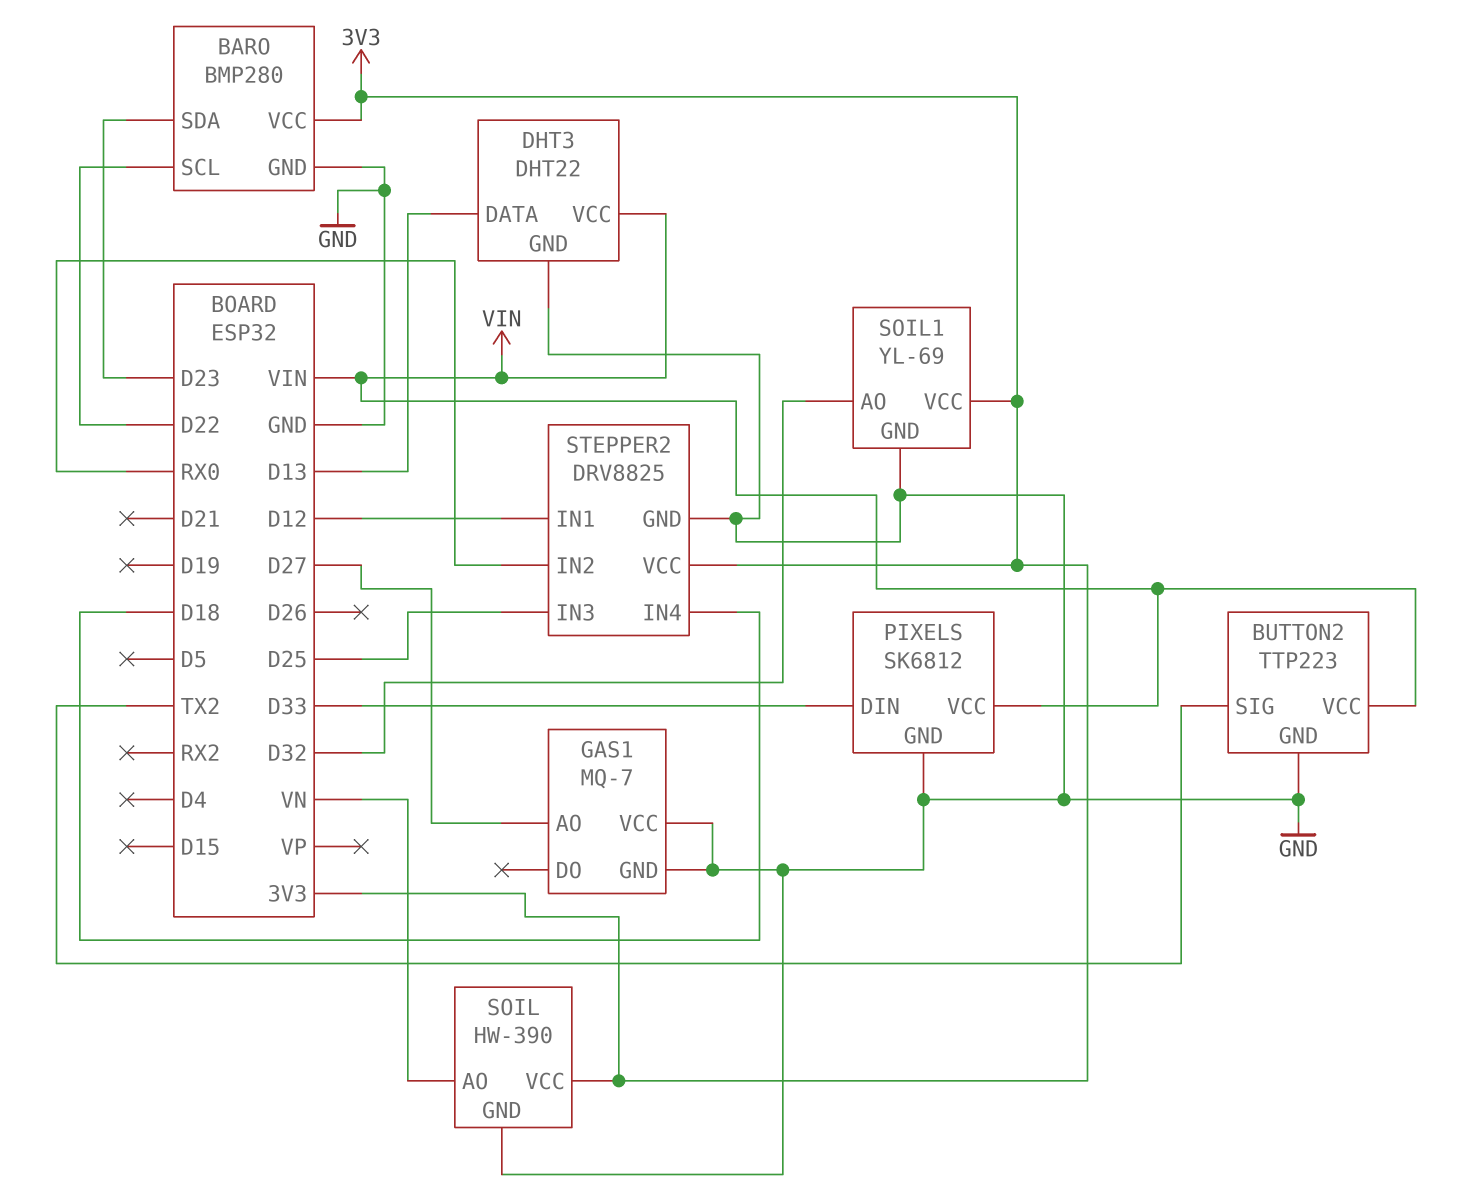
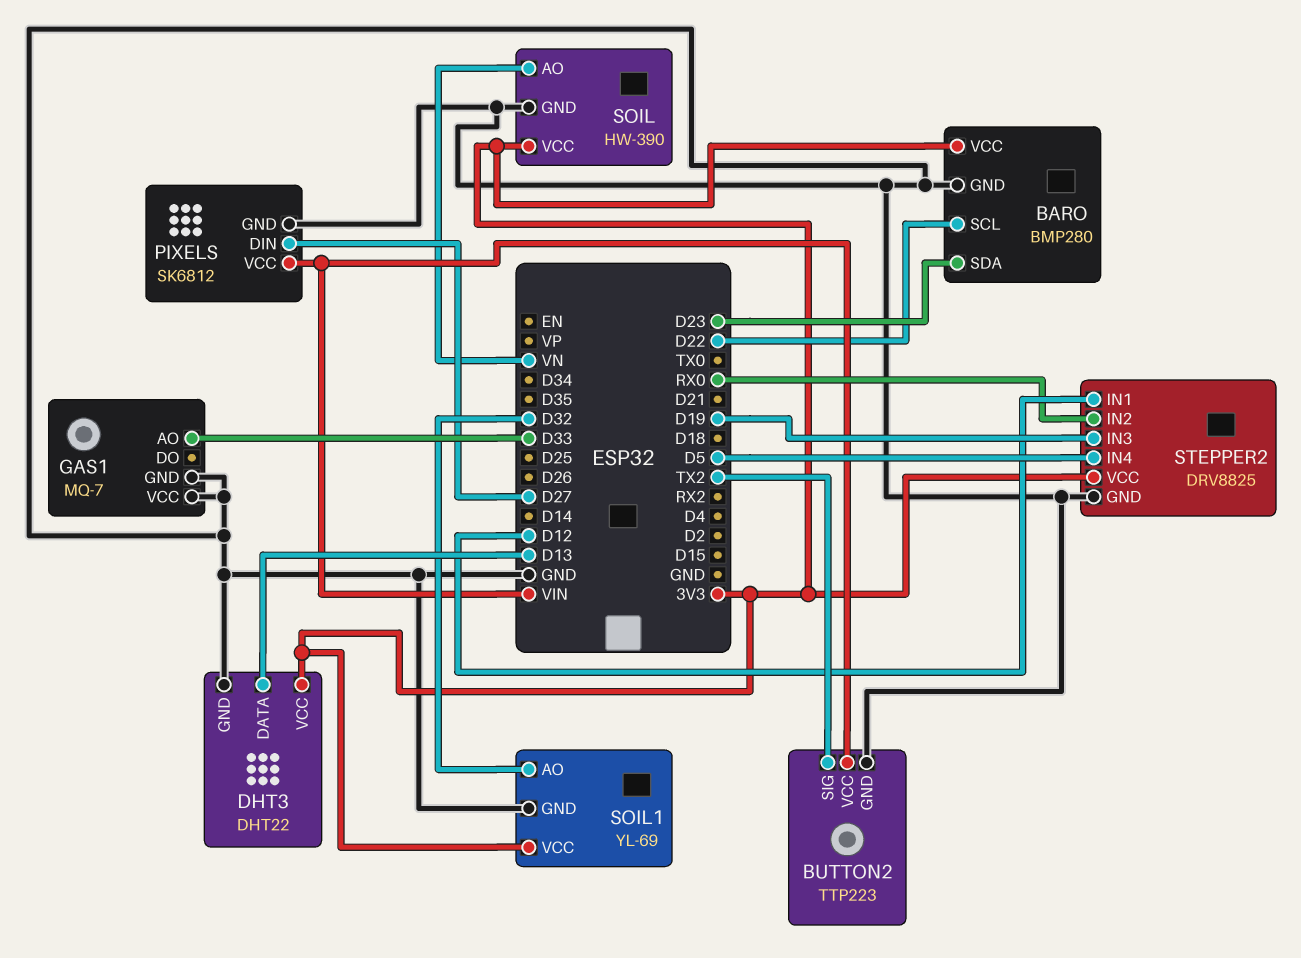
DHT3 pin VCC: VIN -> 3V3
GAS1 pin AO: D27 -> D33
PIXELS pin DIN: D33 -> D27
STEPPER2 pin IN3: D25 -> D19
STEPPER2 pin IN4: D18 -> D5

